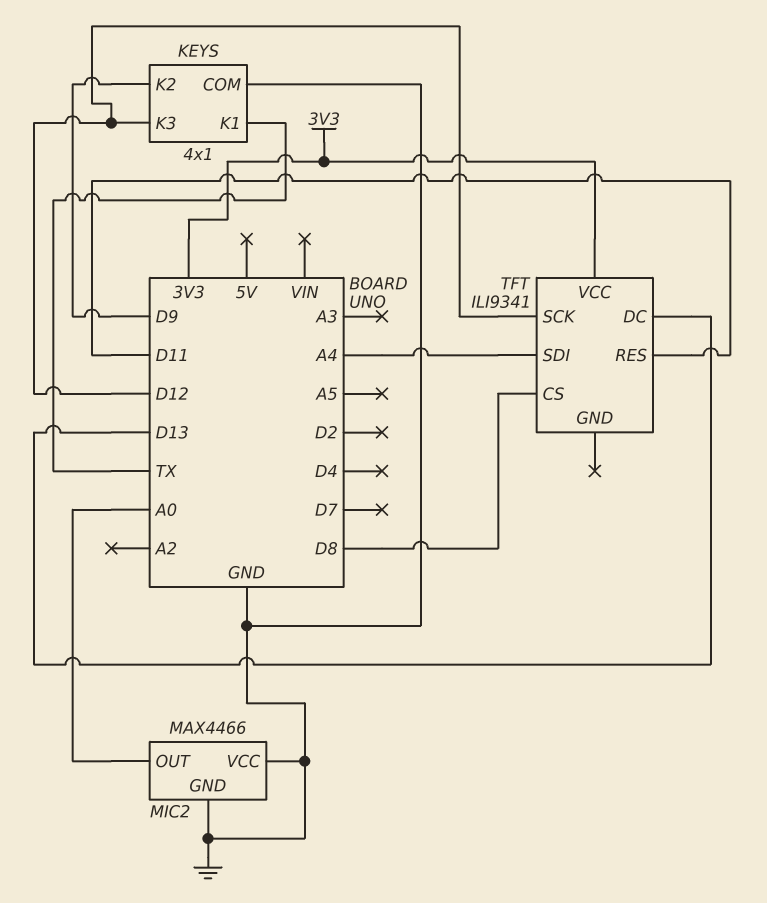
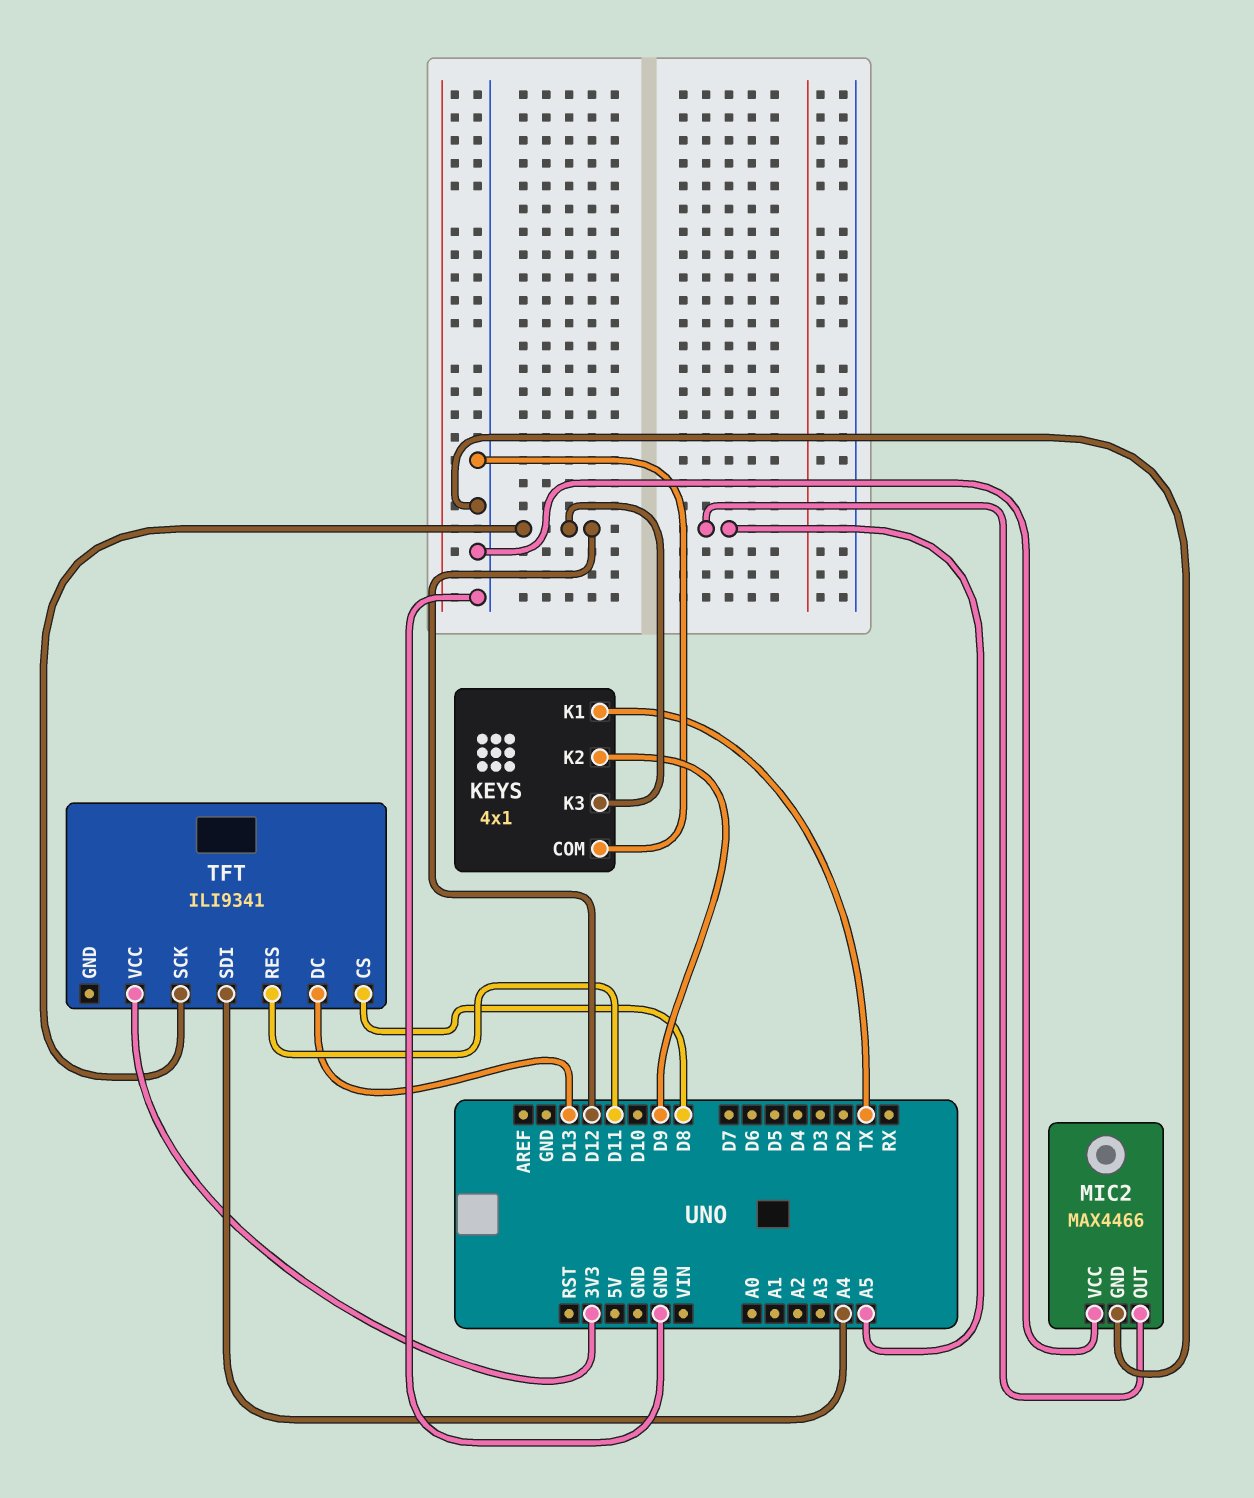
MIC2 pin OUT: A0 -> A5

